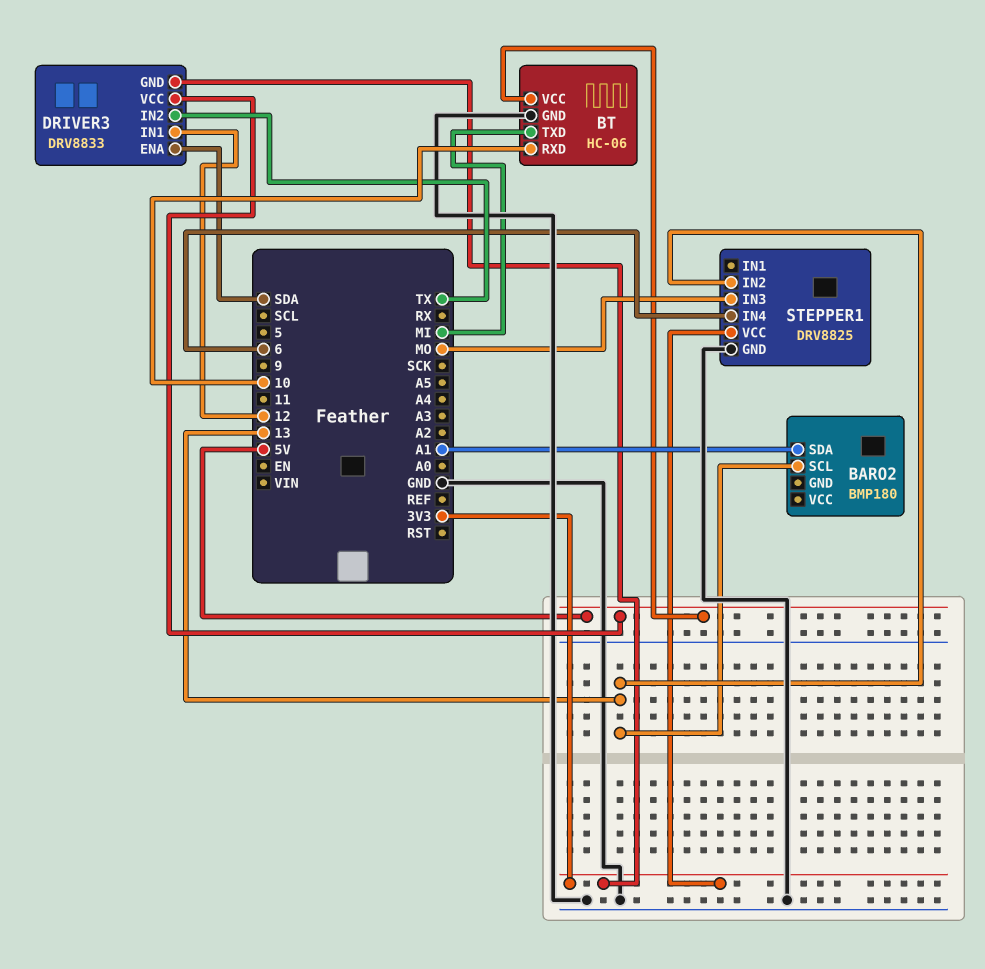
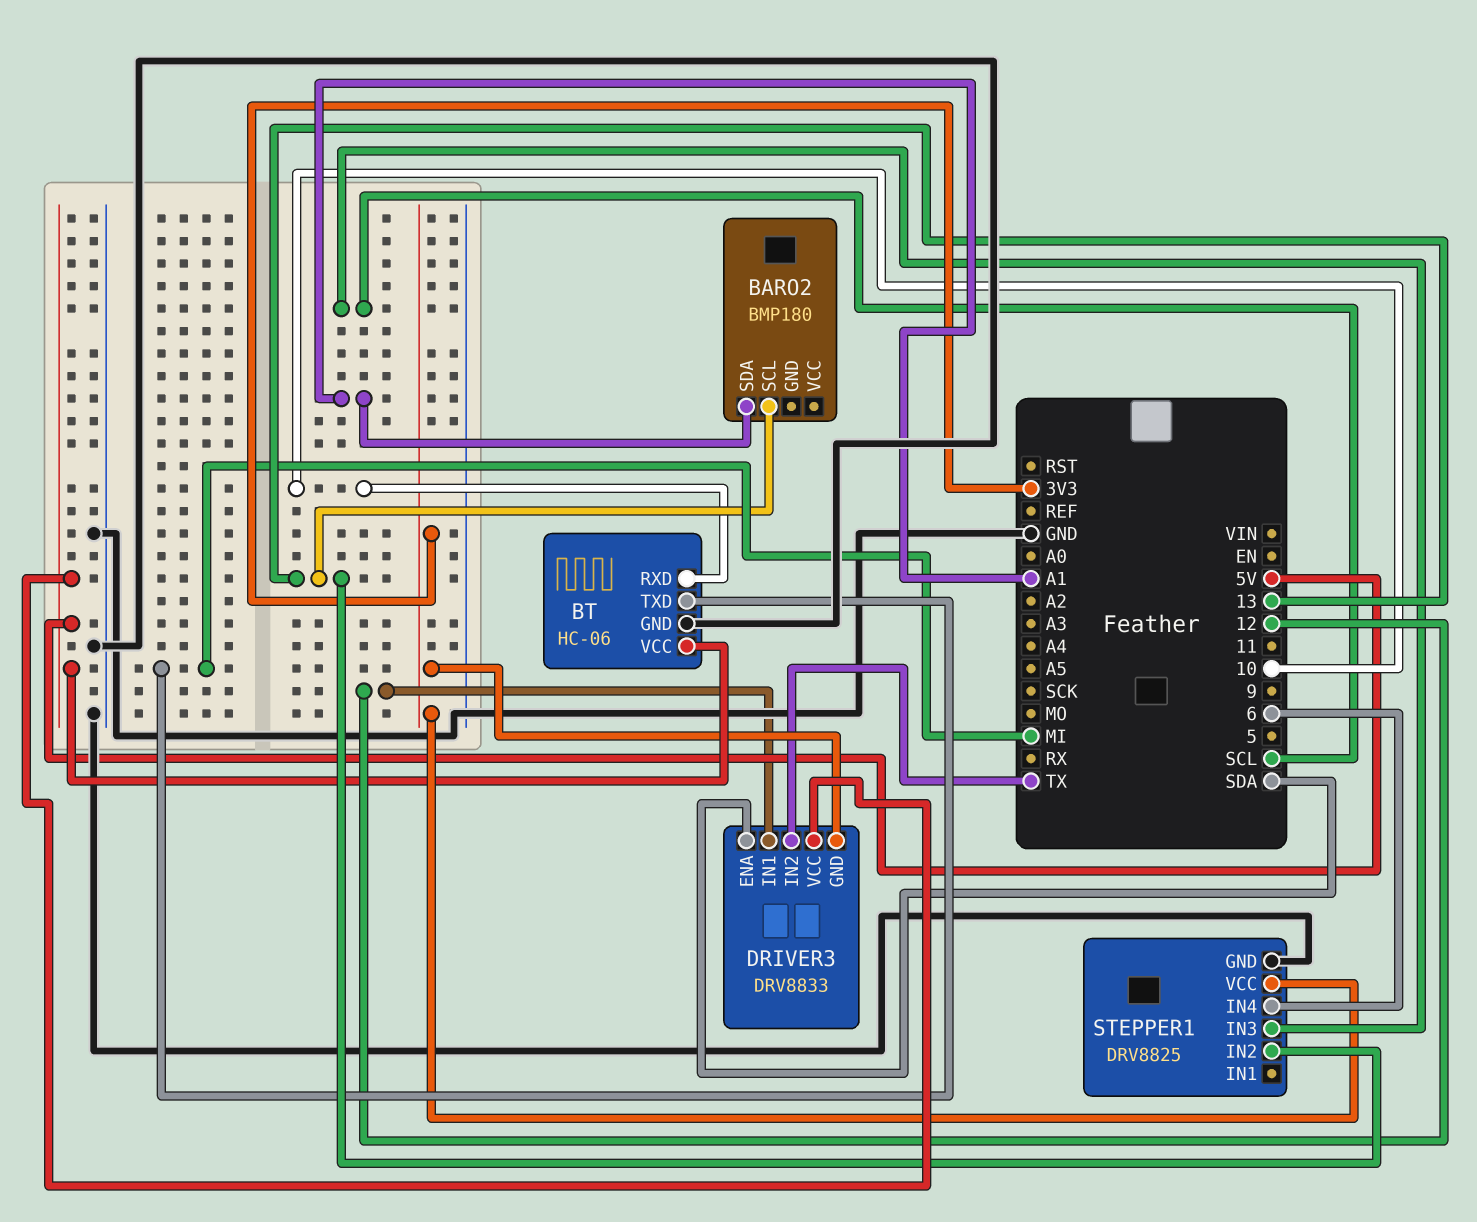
STEPPER1 pin IN3: MO -> SCL

